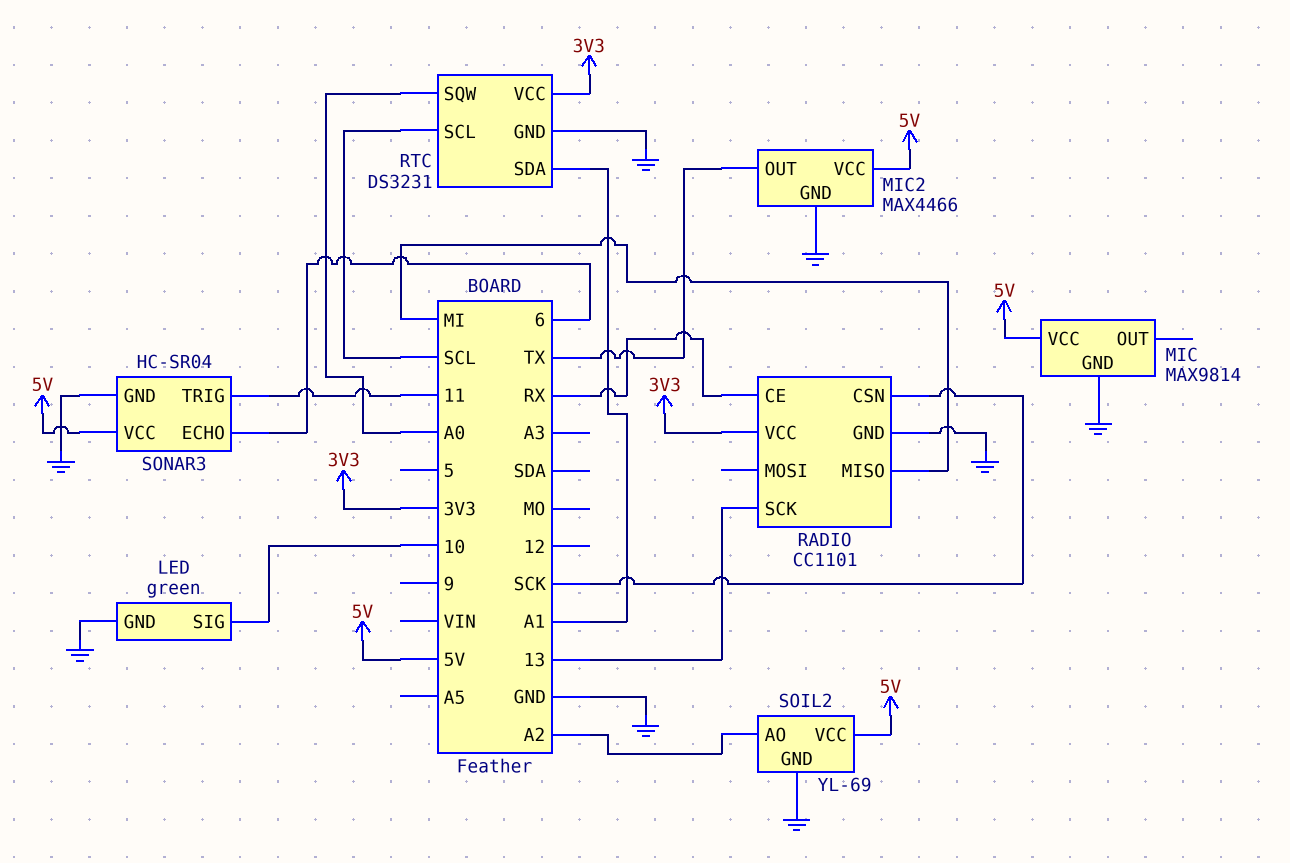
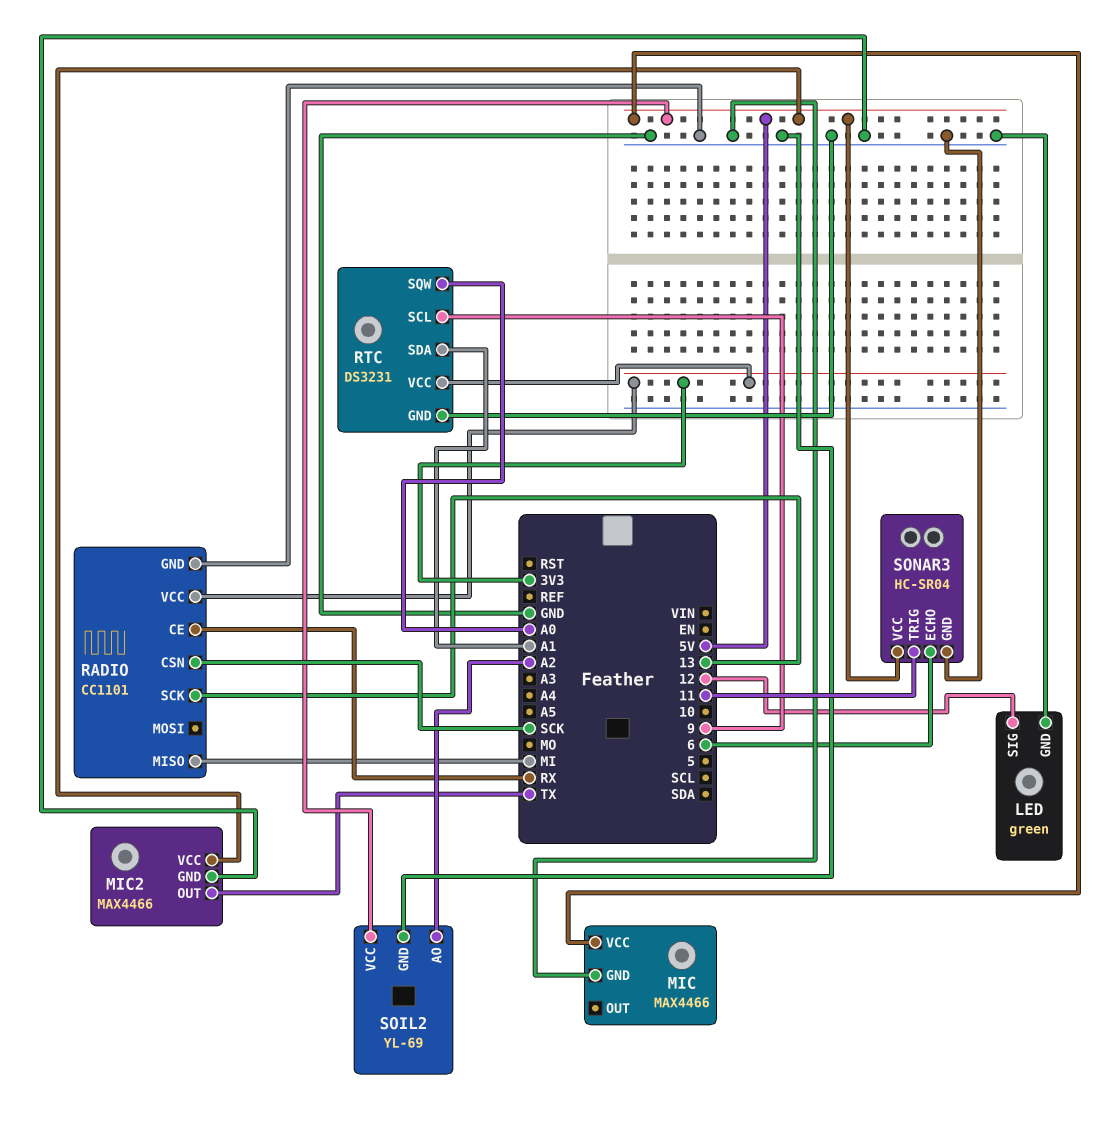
LED pin SIG: 10 -> 12
MIC: MAX9814 -> MAX4466
RTC pin SCL: SCL -> 9

